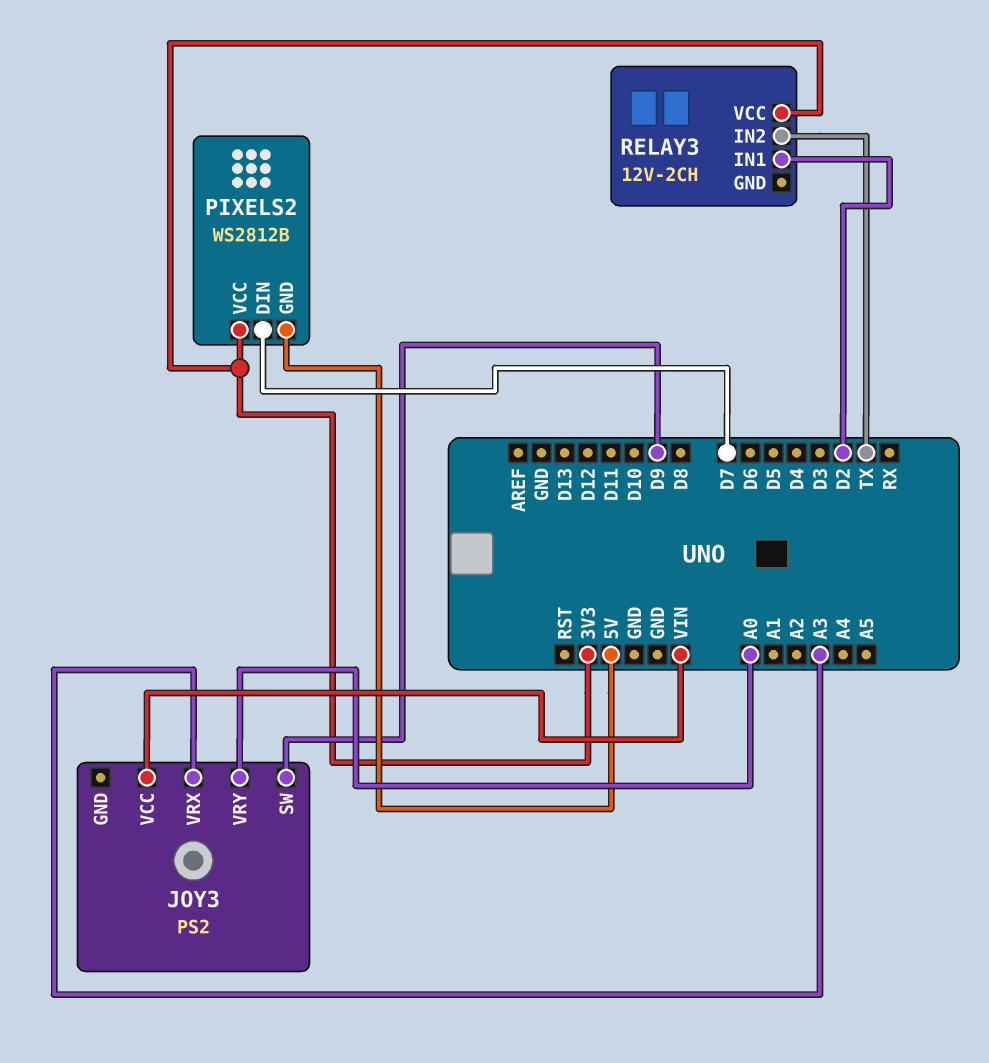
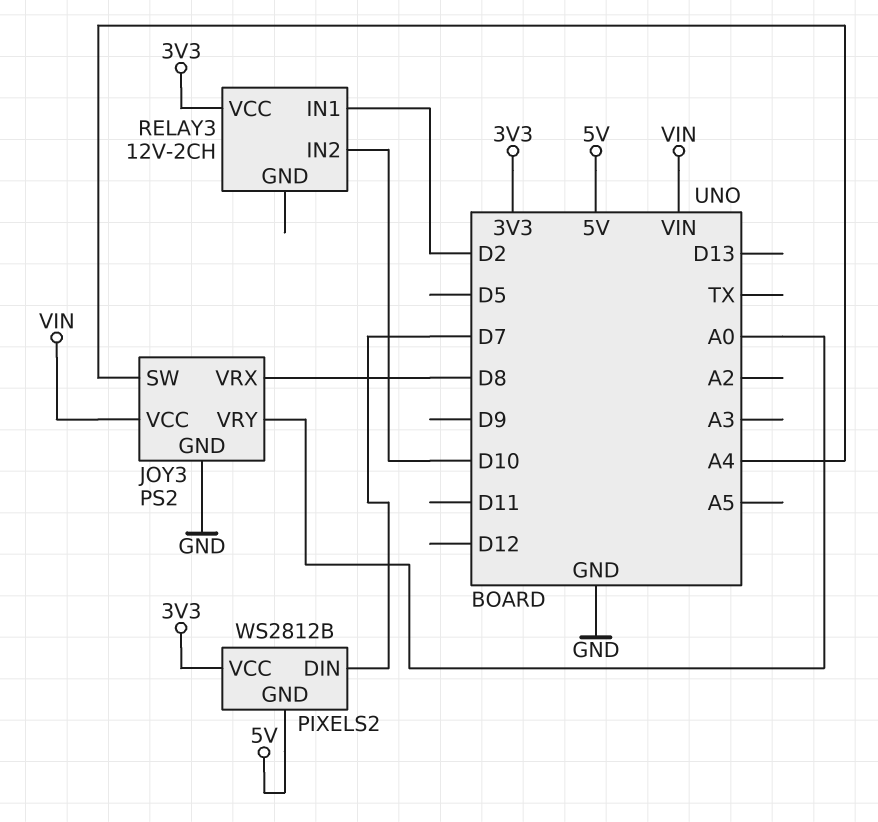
JOY3 pin GND: none -> GND
JOY3 pin SW: D9 -> A4
JOY3 pin VRX: A3 -> D8
RELAY3 pin IN2: TX -> D10

